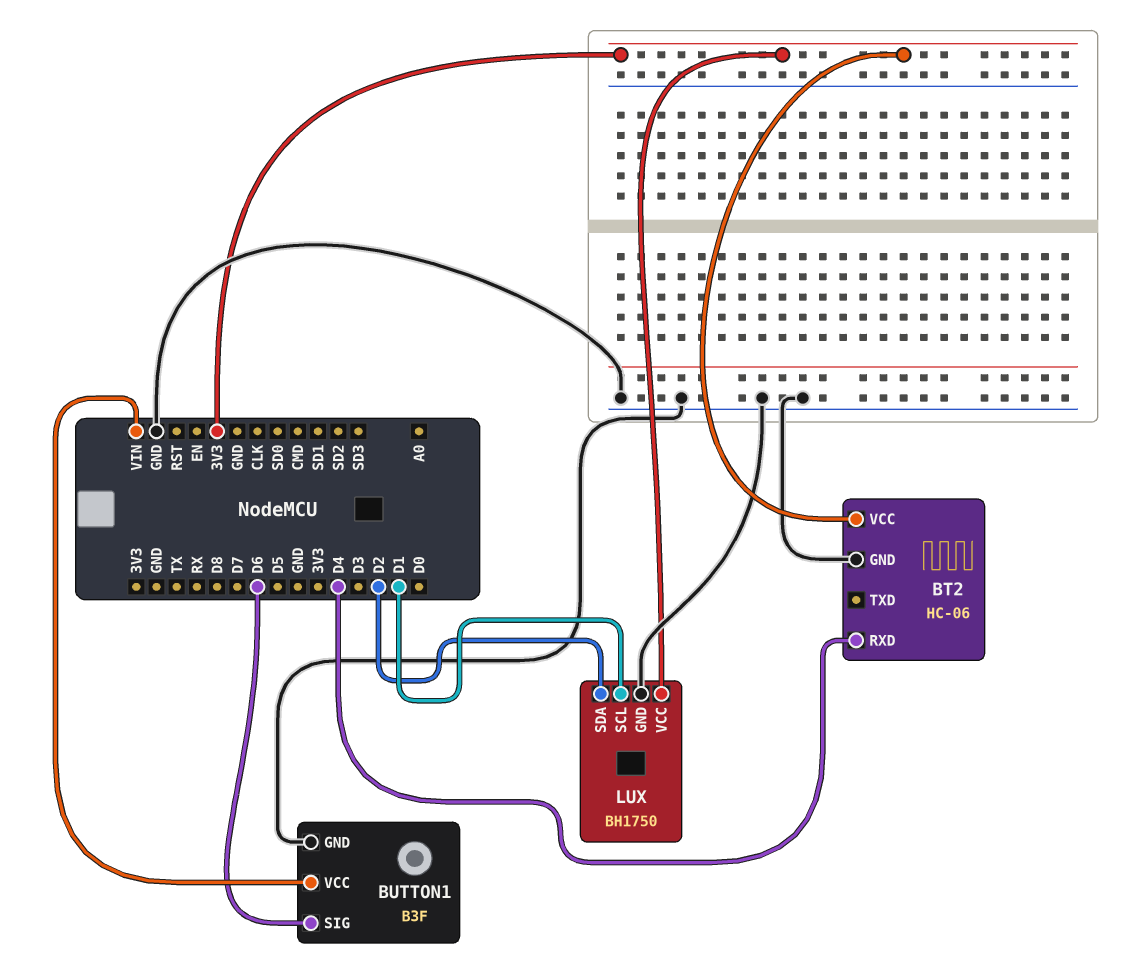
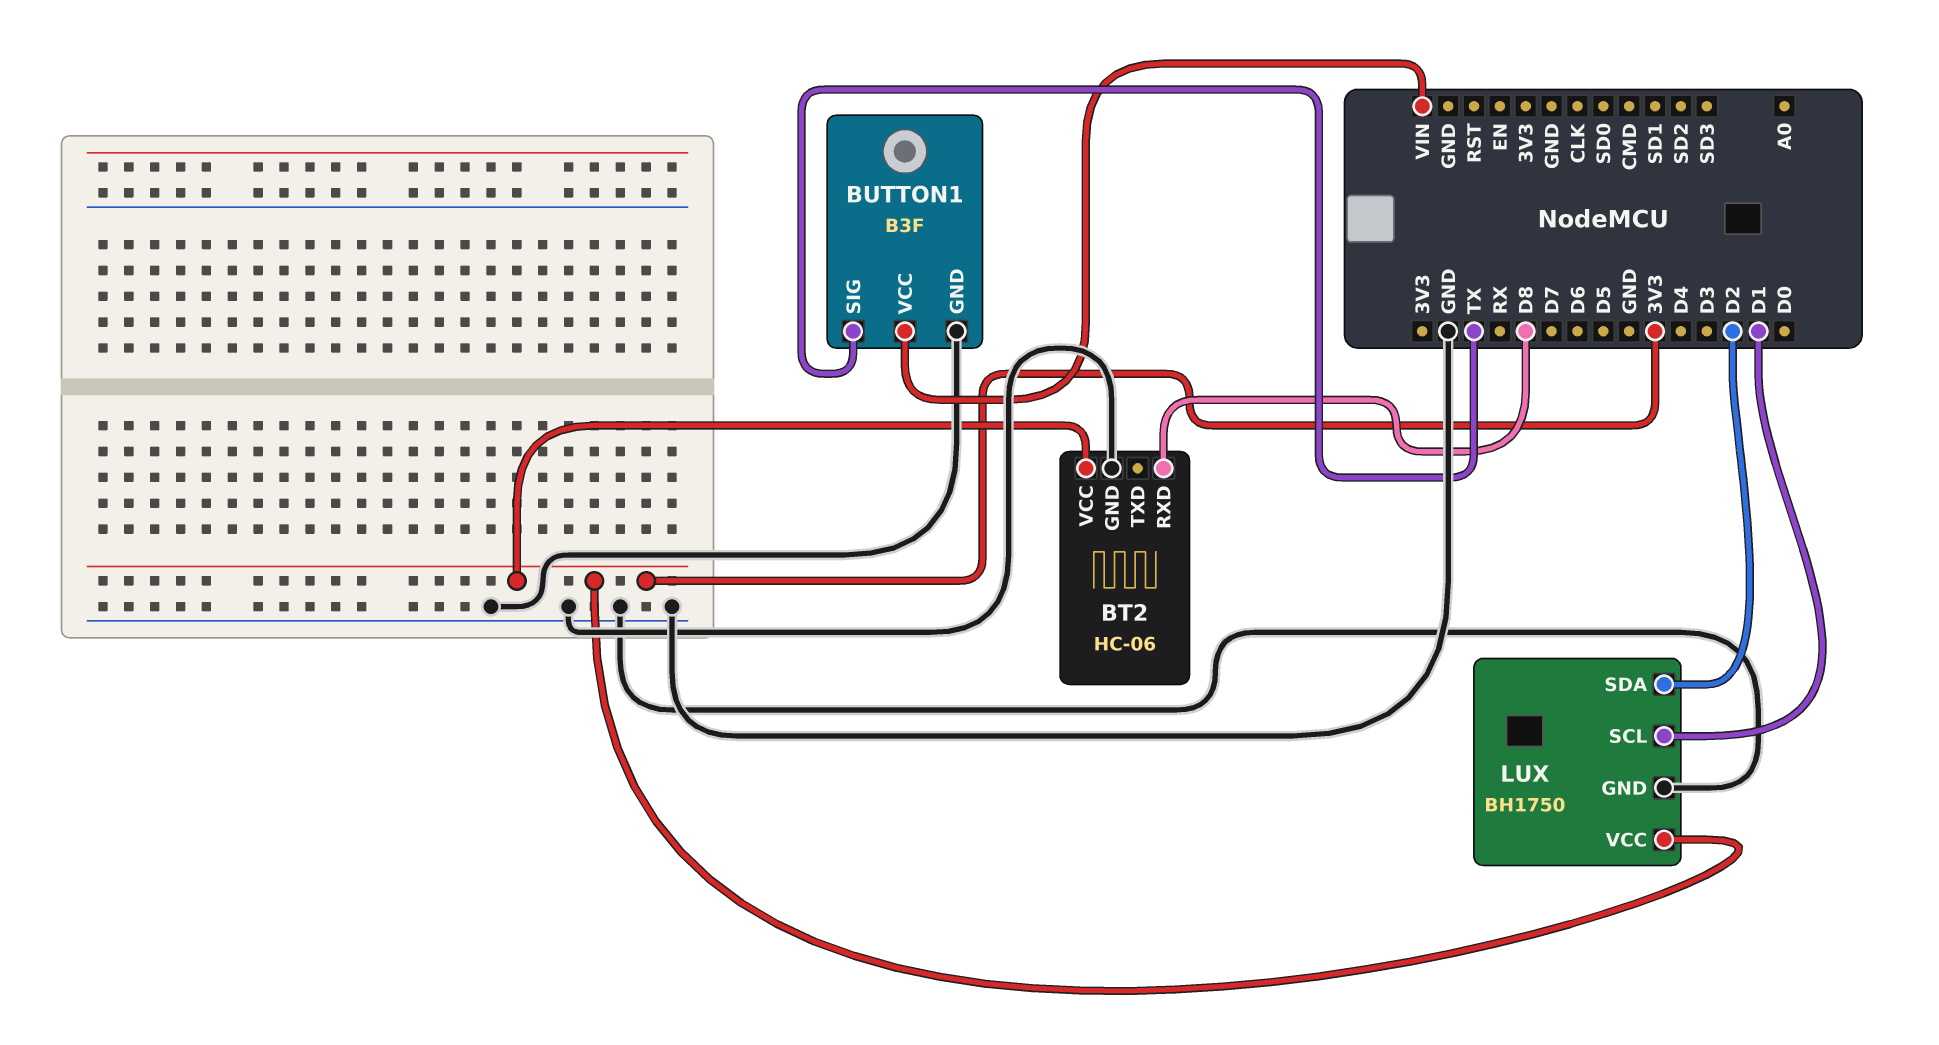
BT2 pin RXD: D4 -> D8
BUTTON1 pin SIG: D6 -> TX

